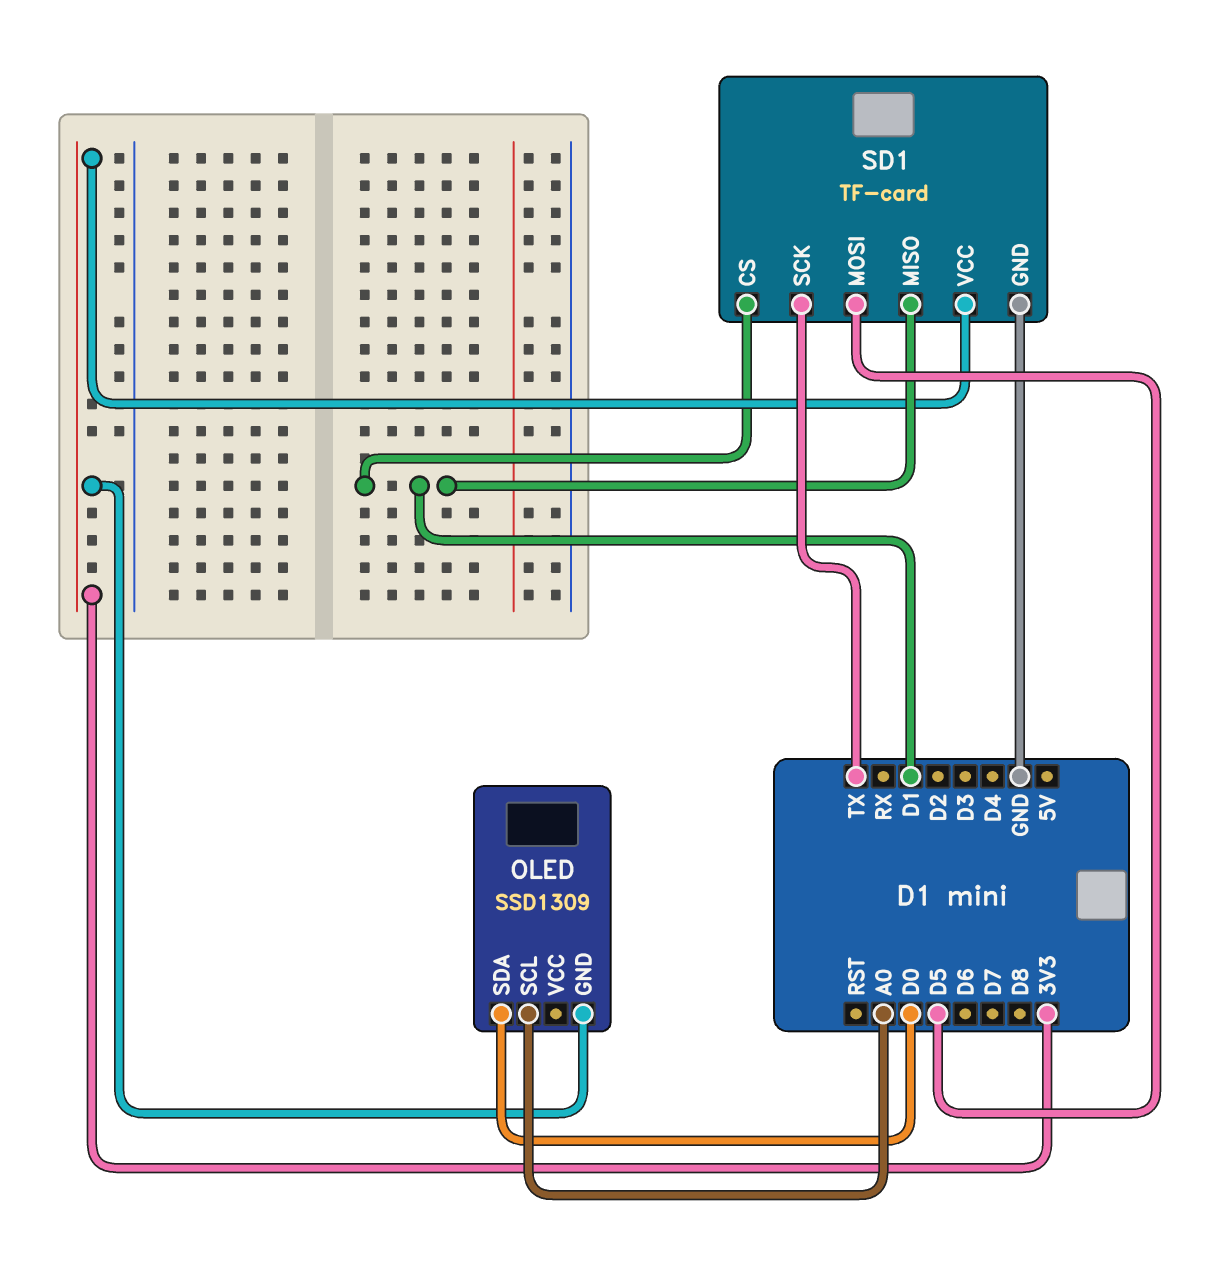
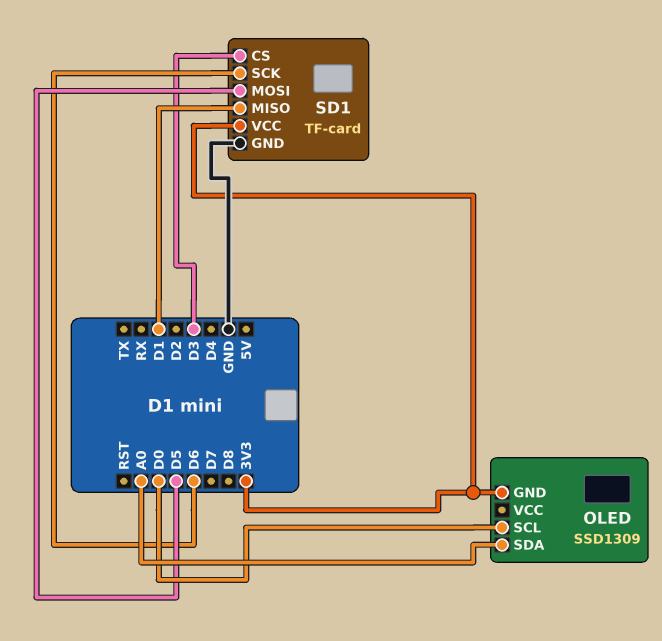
OLED pin SCL: A0 -> D0
OLED pin SDA: D0 -> A0
SD1 pin CS: D1 -> D3
SD1 pin SCK: TX -> D6

